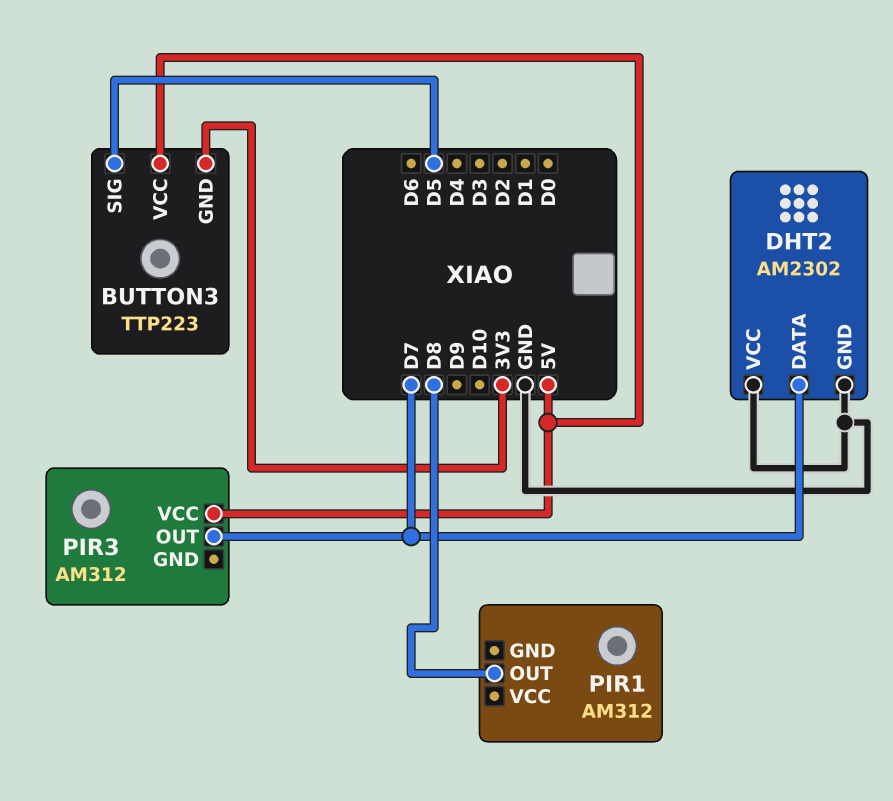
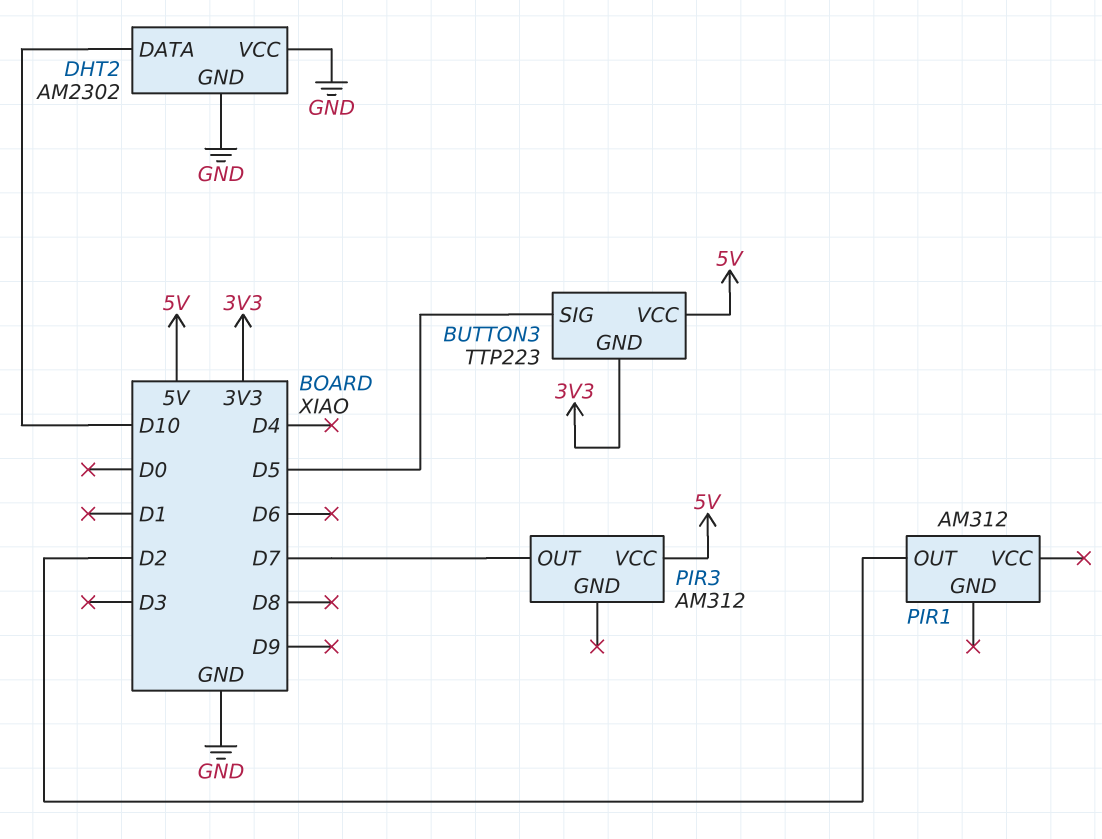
DHT2 pin DATA: D7 -> D10
PIR1 pin OUT: D8 -> D2

